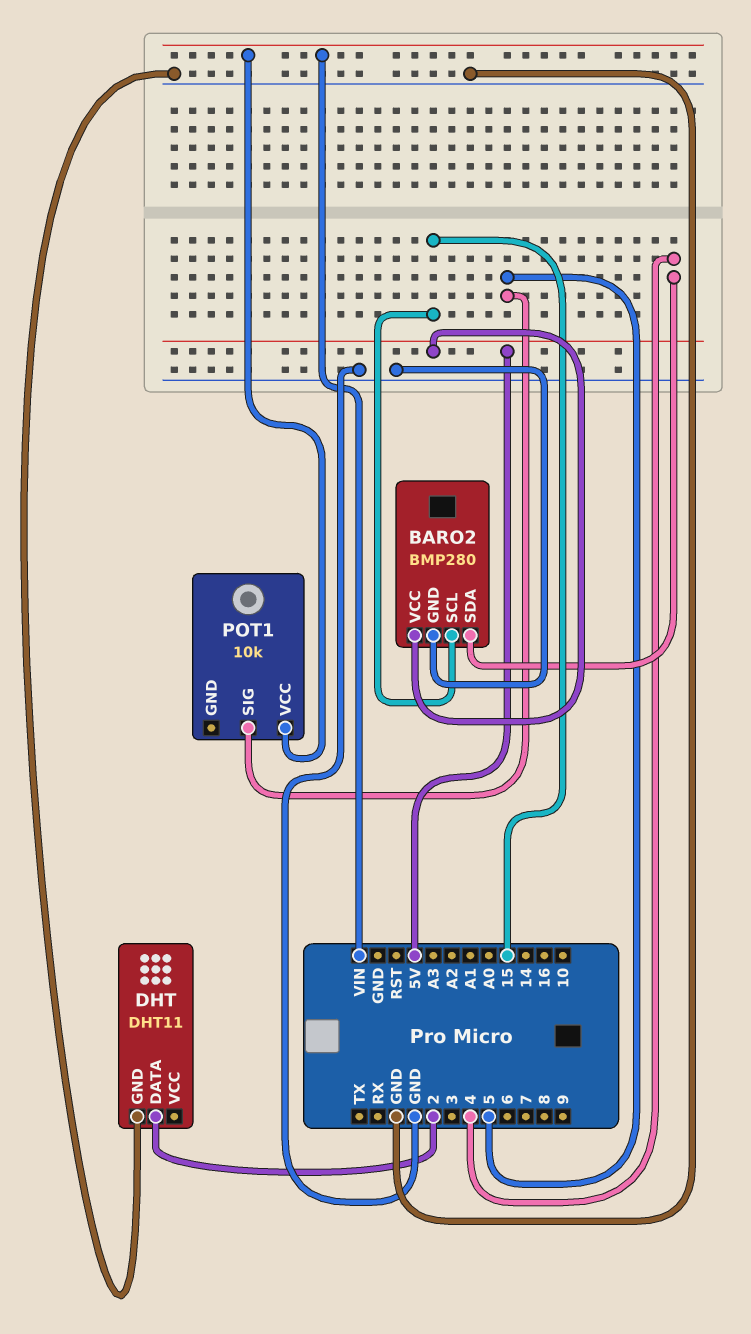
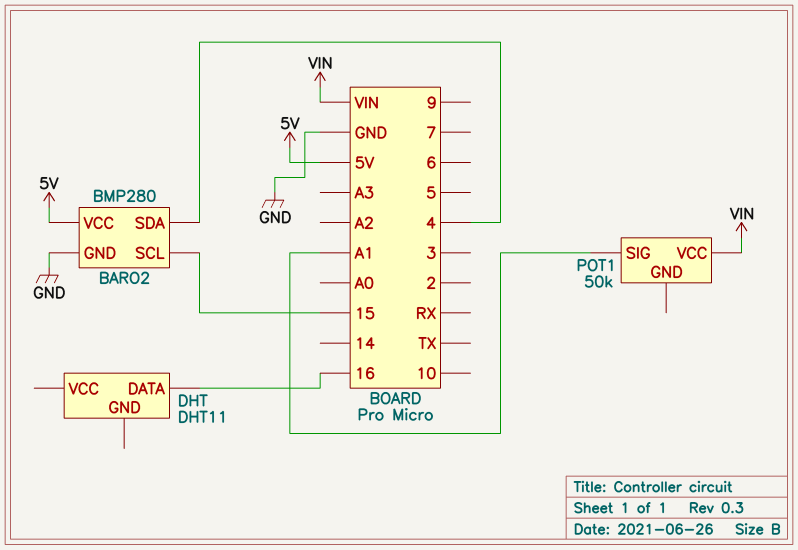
DHT pin DATA: 2 -> 16
DHT pin GND: GND -> none
POT1: 10k -> 50k
POT1 pin SIG: 5 -> A1

